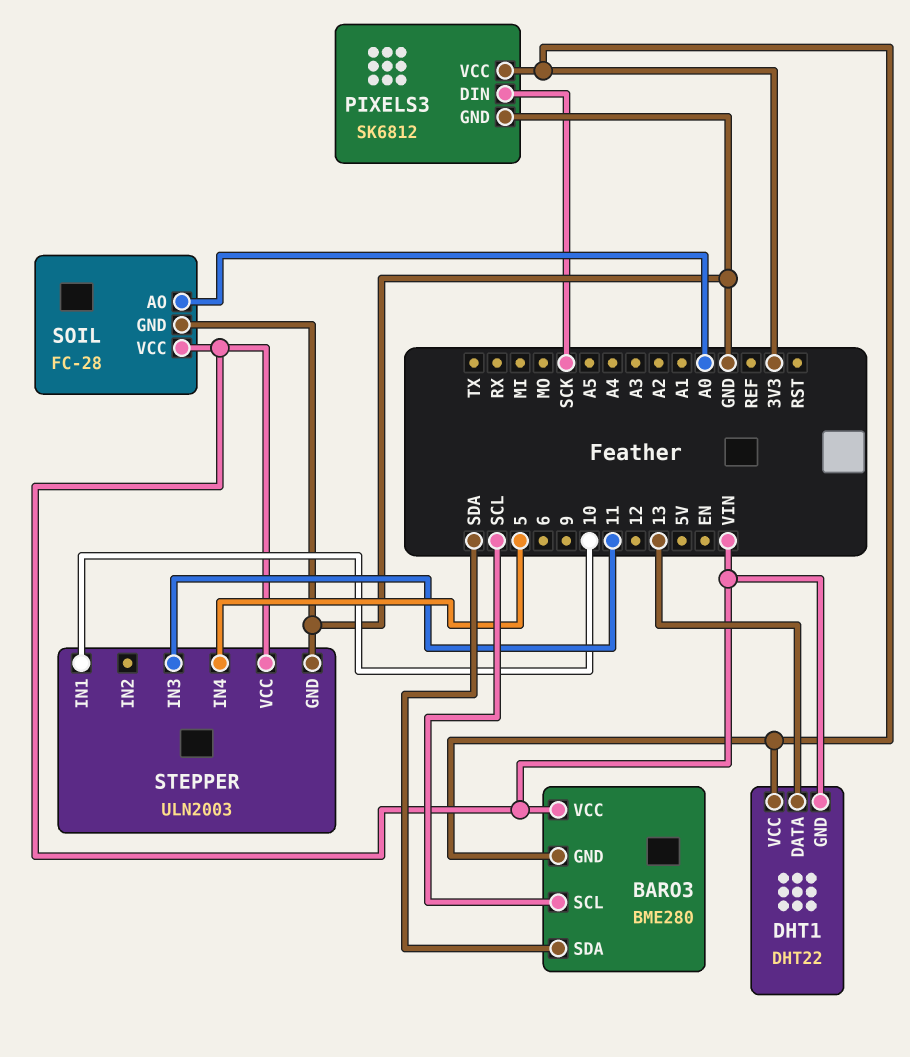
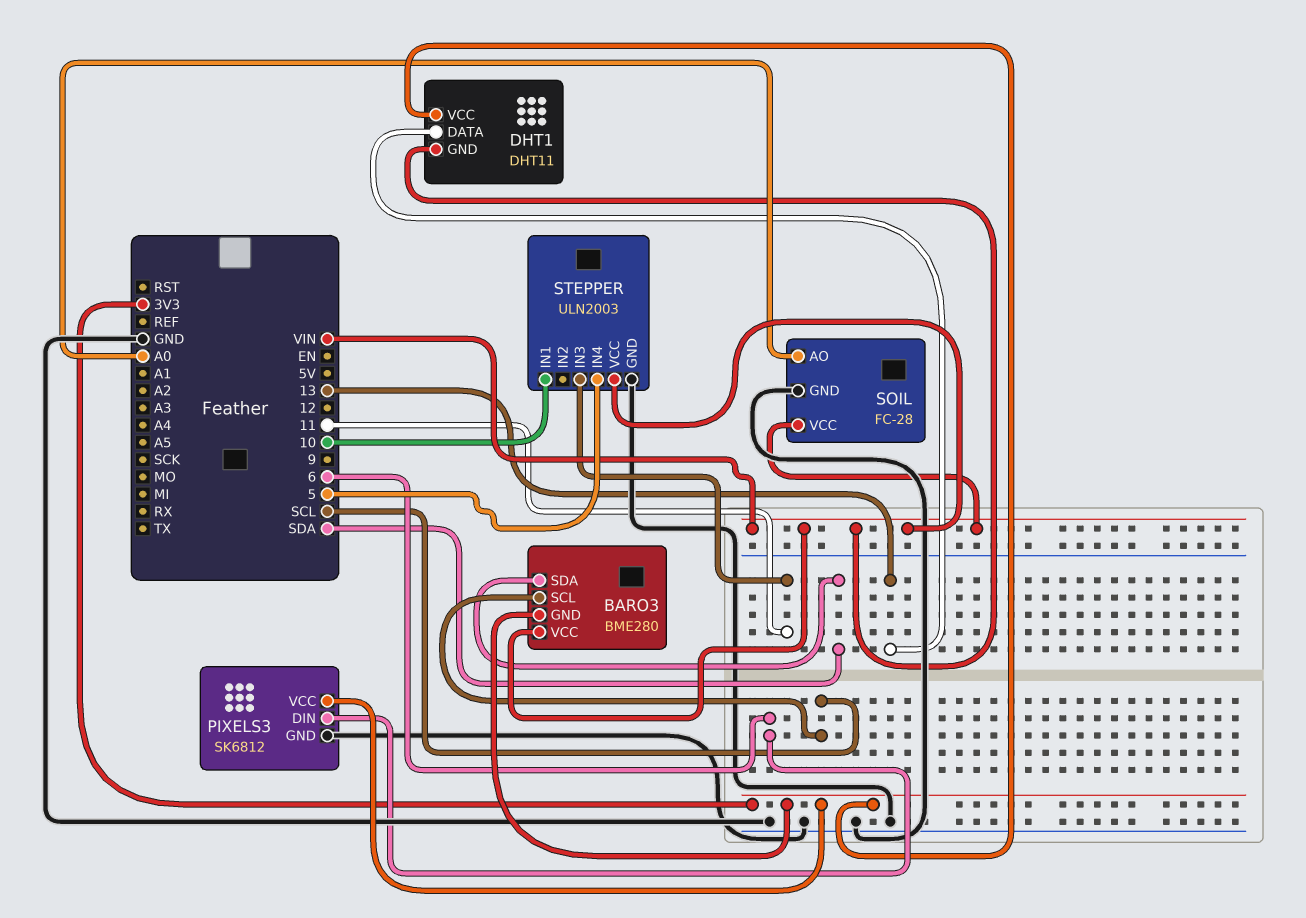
DHT1: DHT22 -> DHT11
PIXELS3 pin DIN: SCK -> 6

